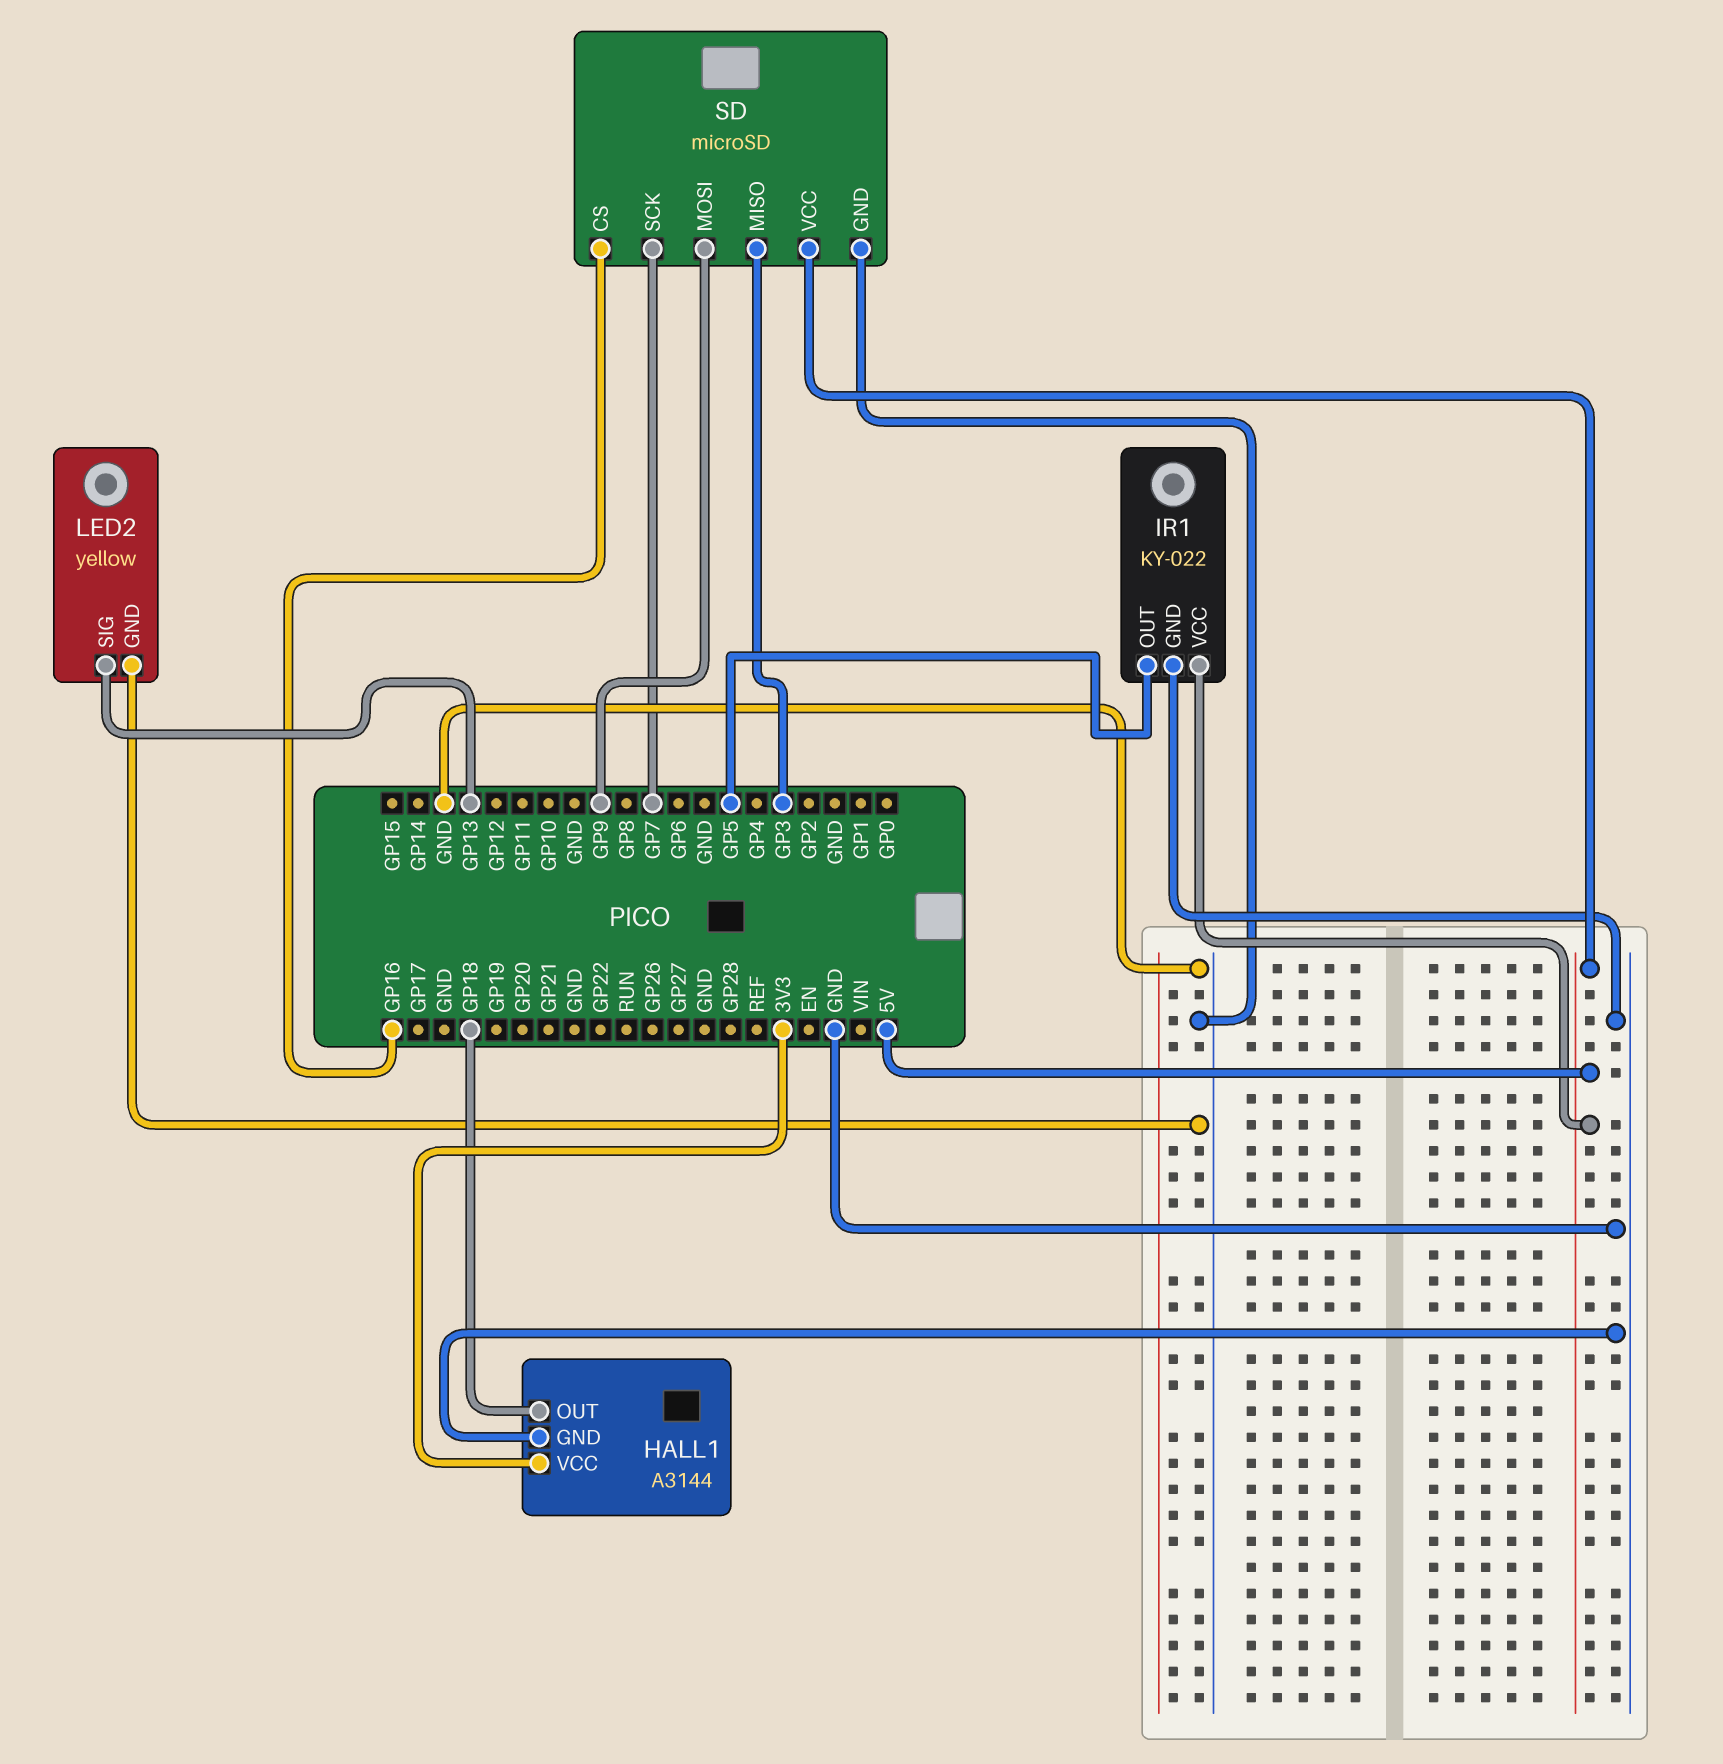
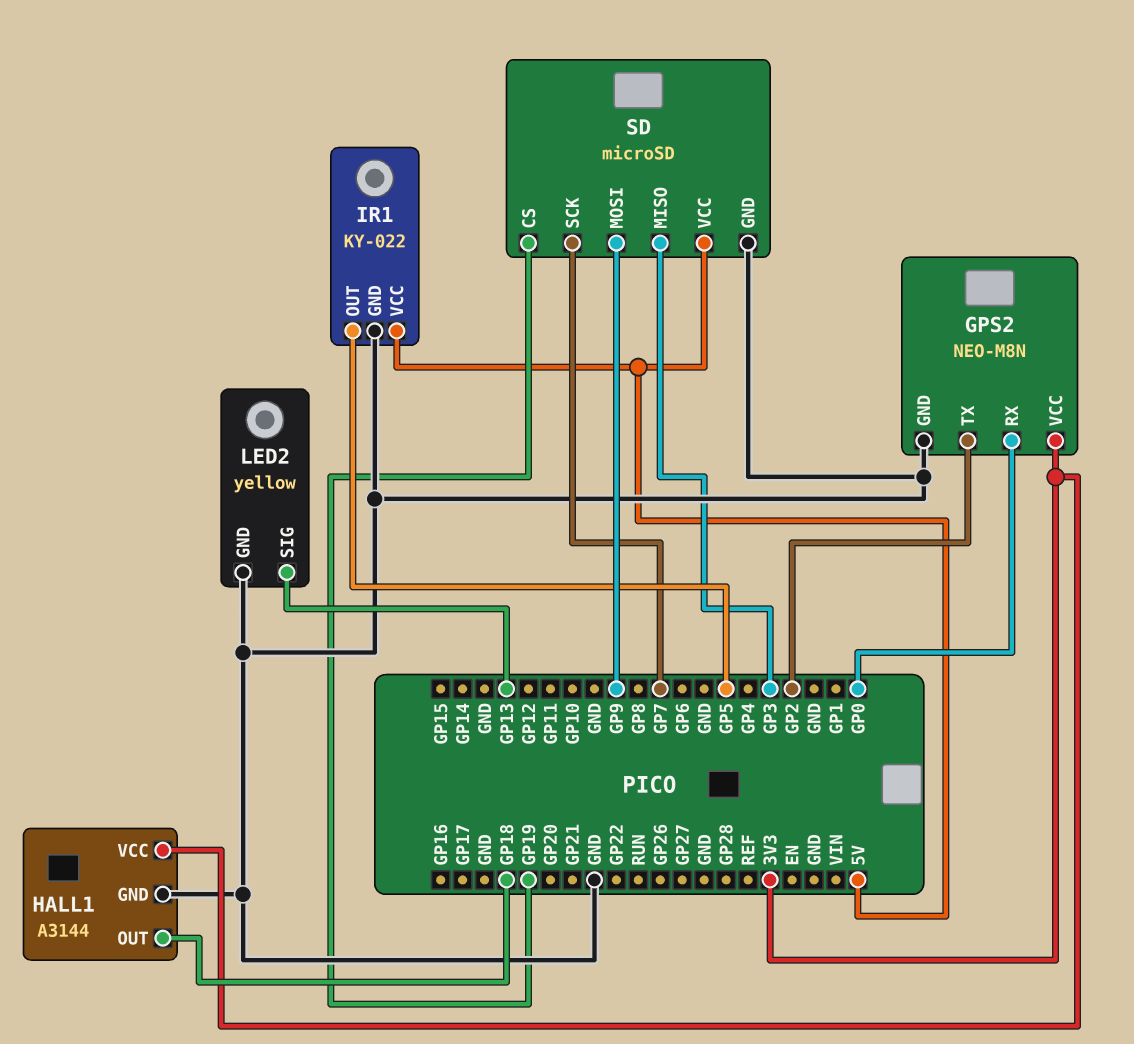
GPS2: none -> NEO-M8N
GPS2 pin GND: none -> GND
GPS2 pin RX: none -> GP0
GPS2 pin TX: none -> GP2
GPS2 pin VCC: none -> 3V3
SD pin CS: GP16 -> GP19

